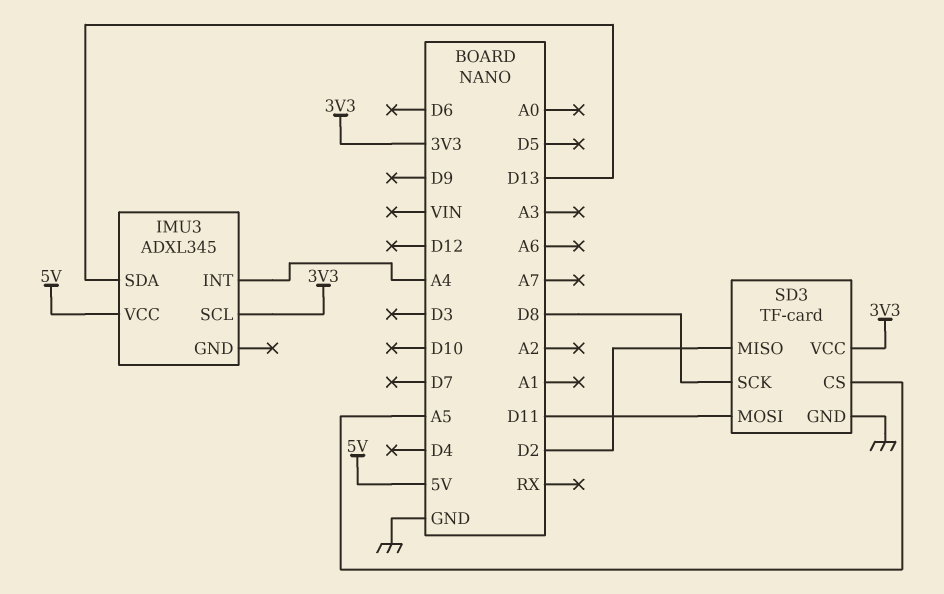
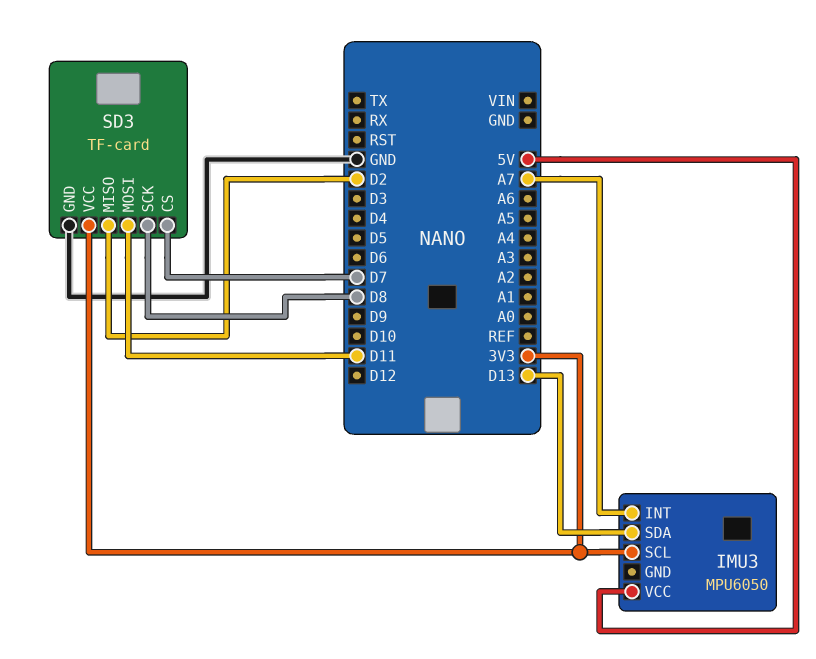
IMU3: ADXL345 -> MPU6050
IMU3 pin INT: A4 -> A7
SD3 pin CS: A5 -> D7

